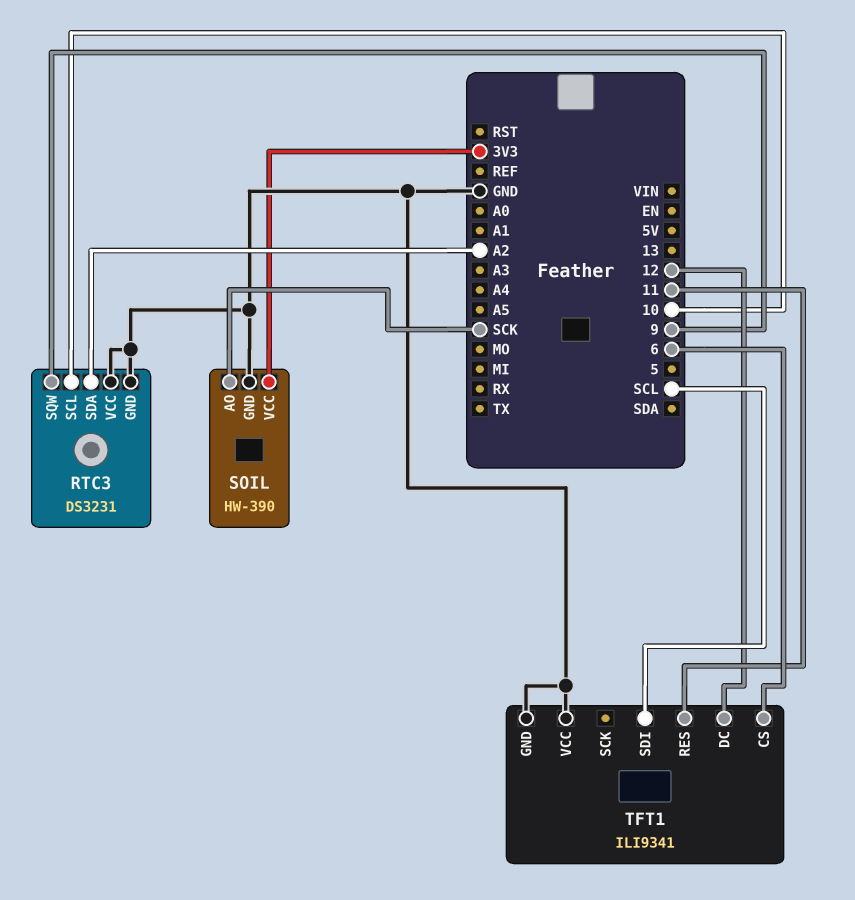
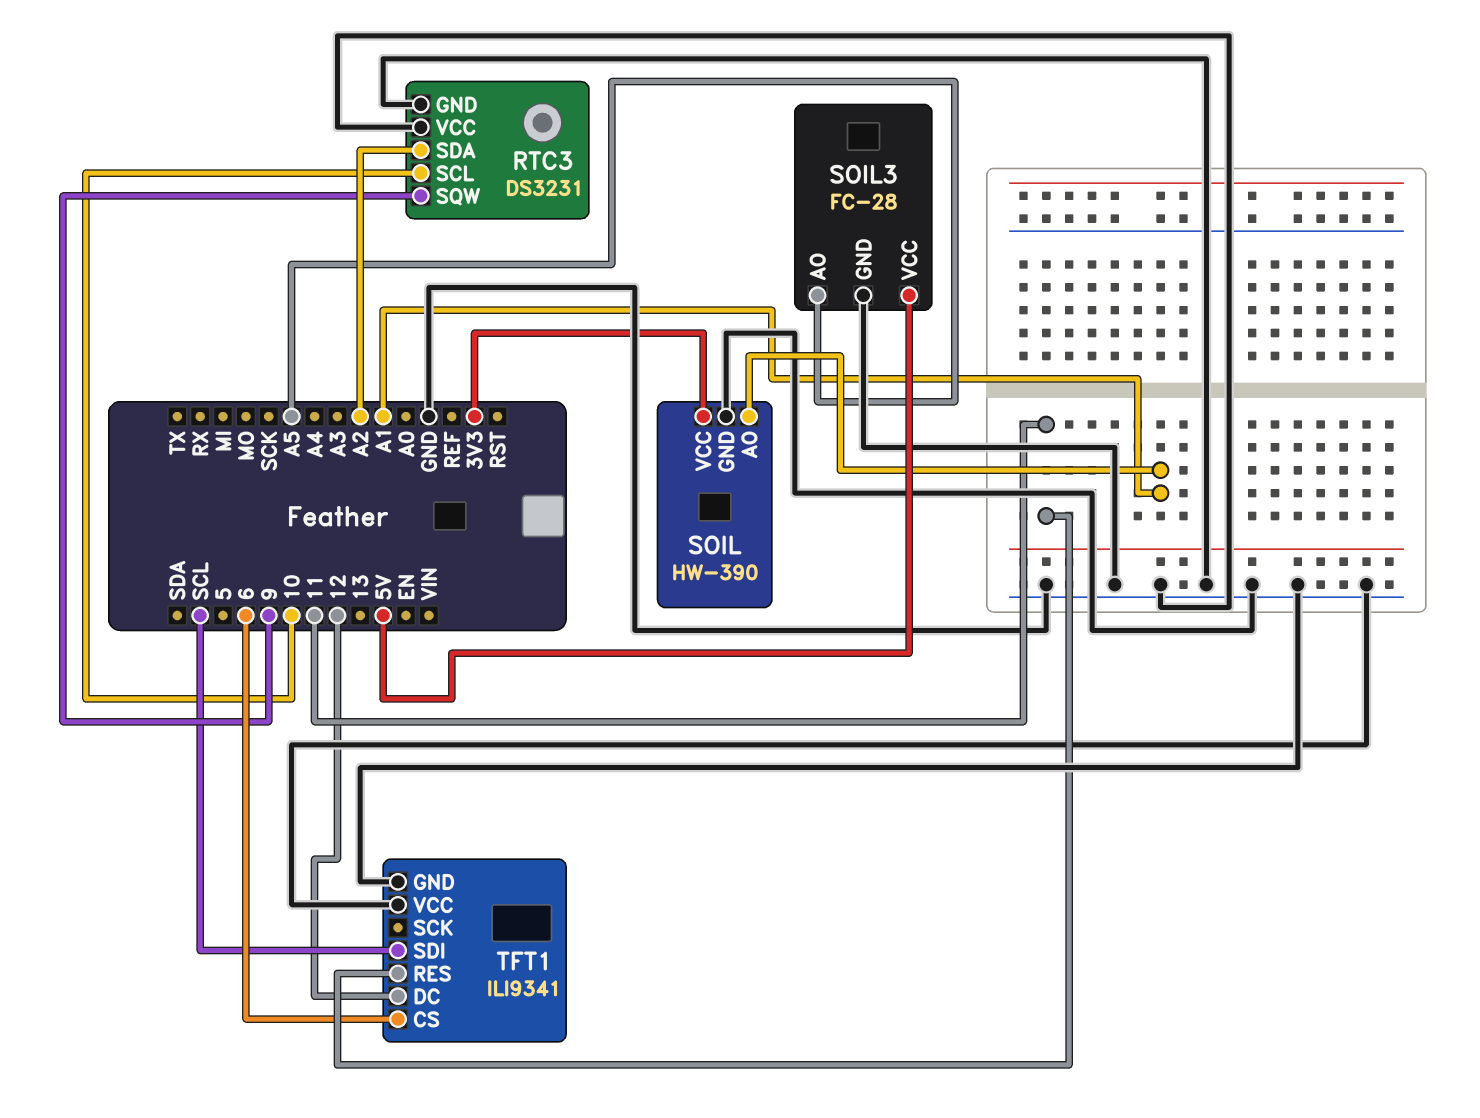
SOIL pin AO: SCK -> A1
SOIL3: none -> FC-28
SOIL3 pin AO: none -> A5
SOIL3 pin GND: none -> GND
SOIL3 pin VCC: none -> 5V

